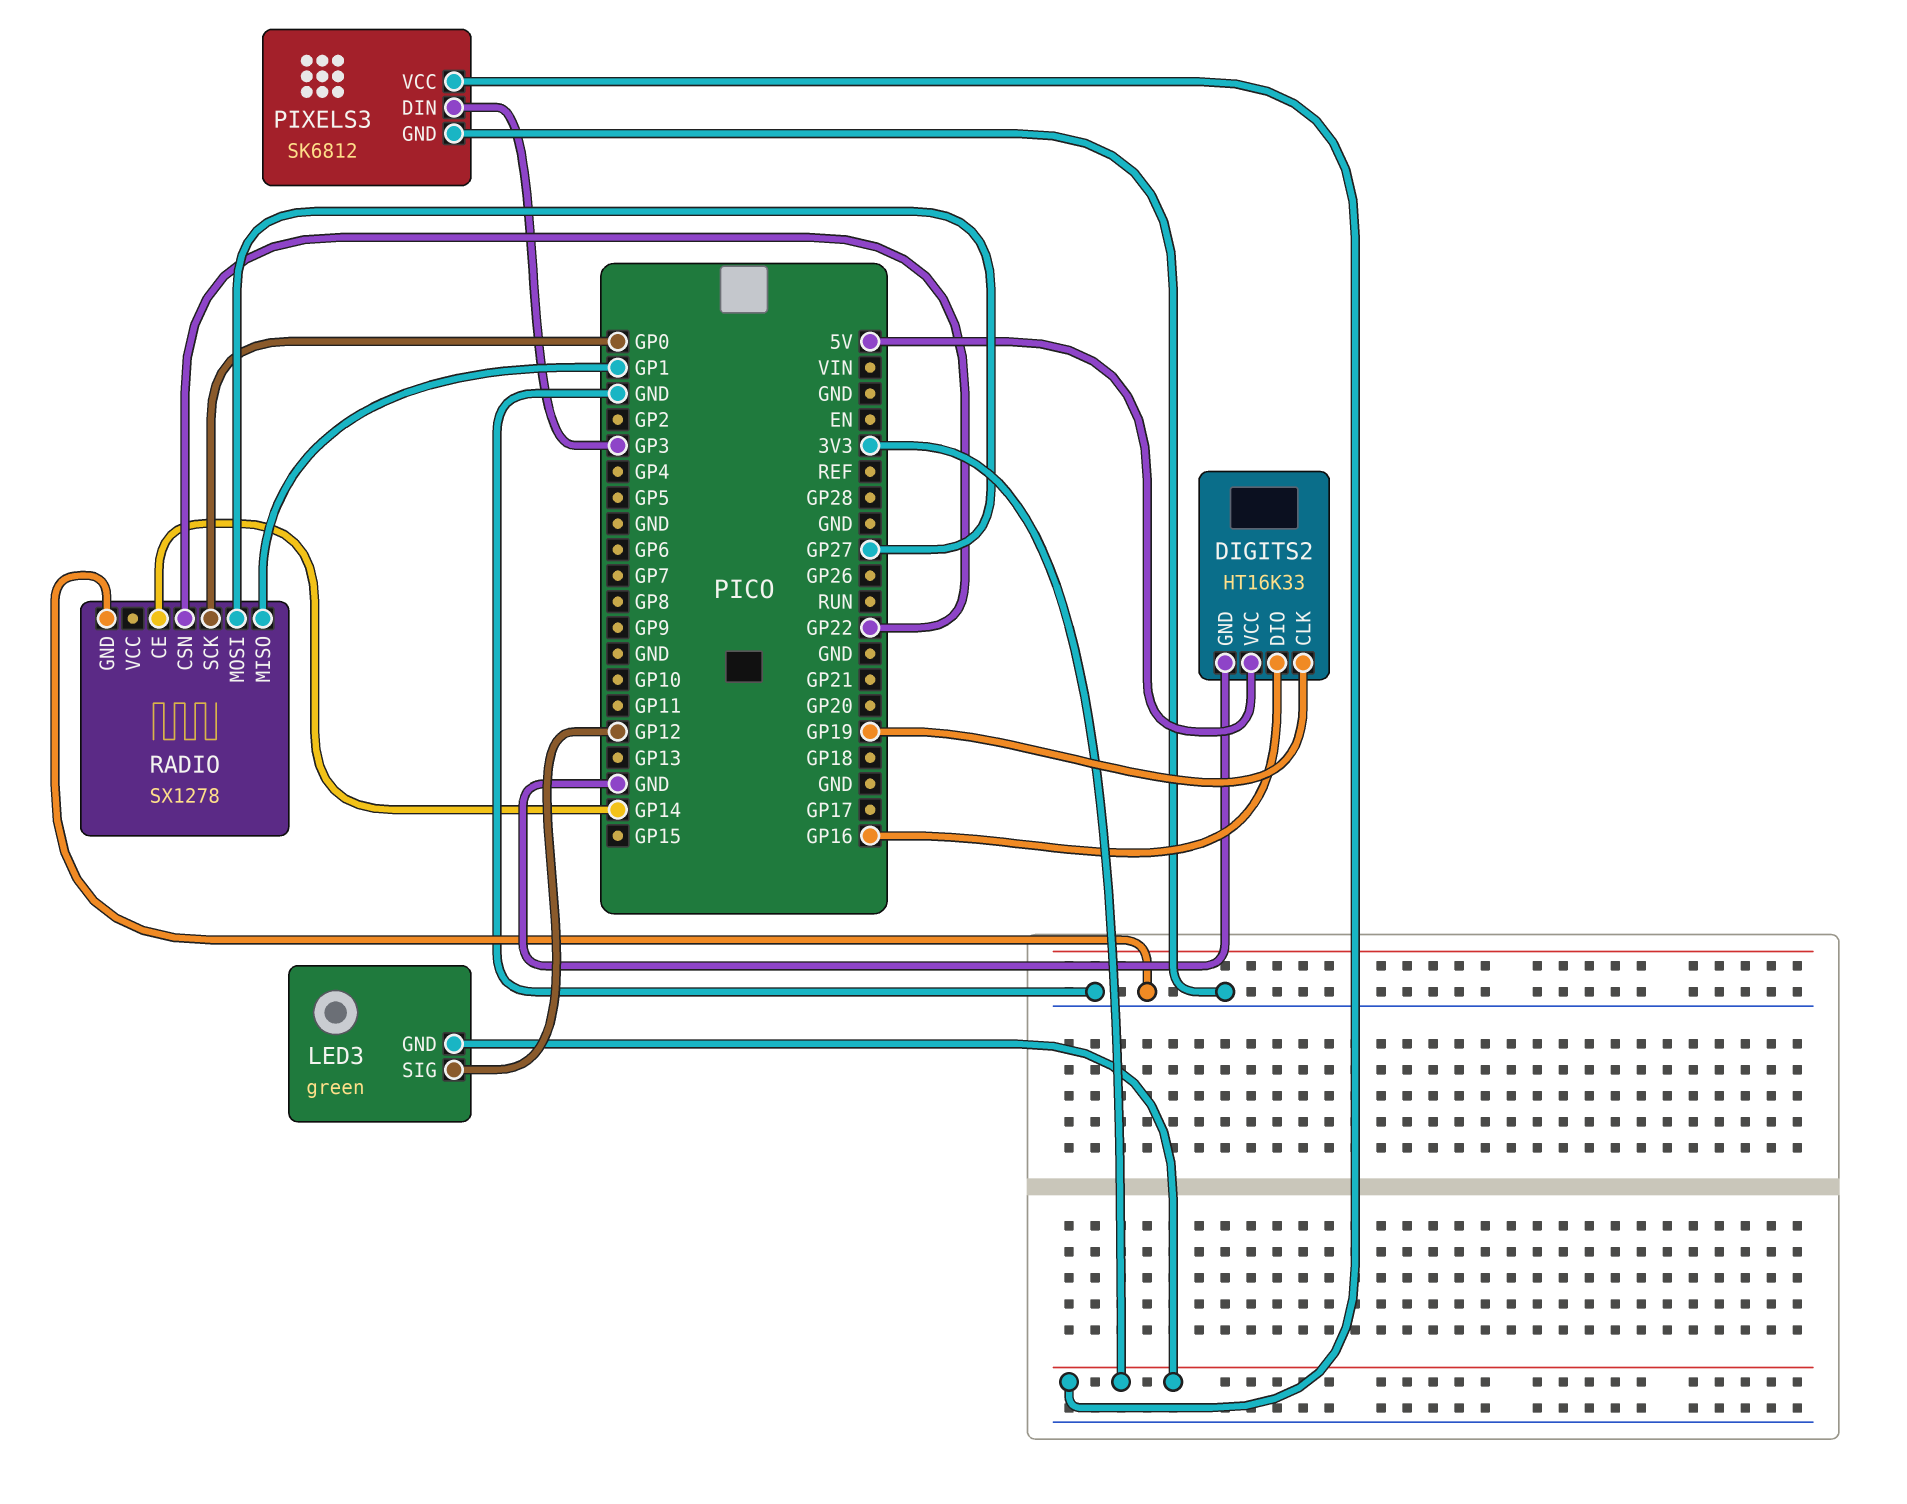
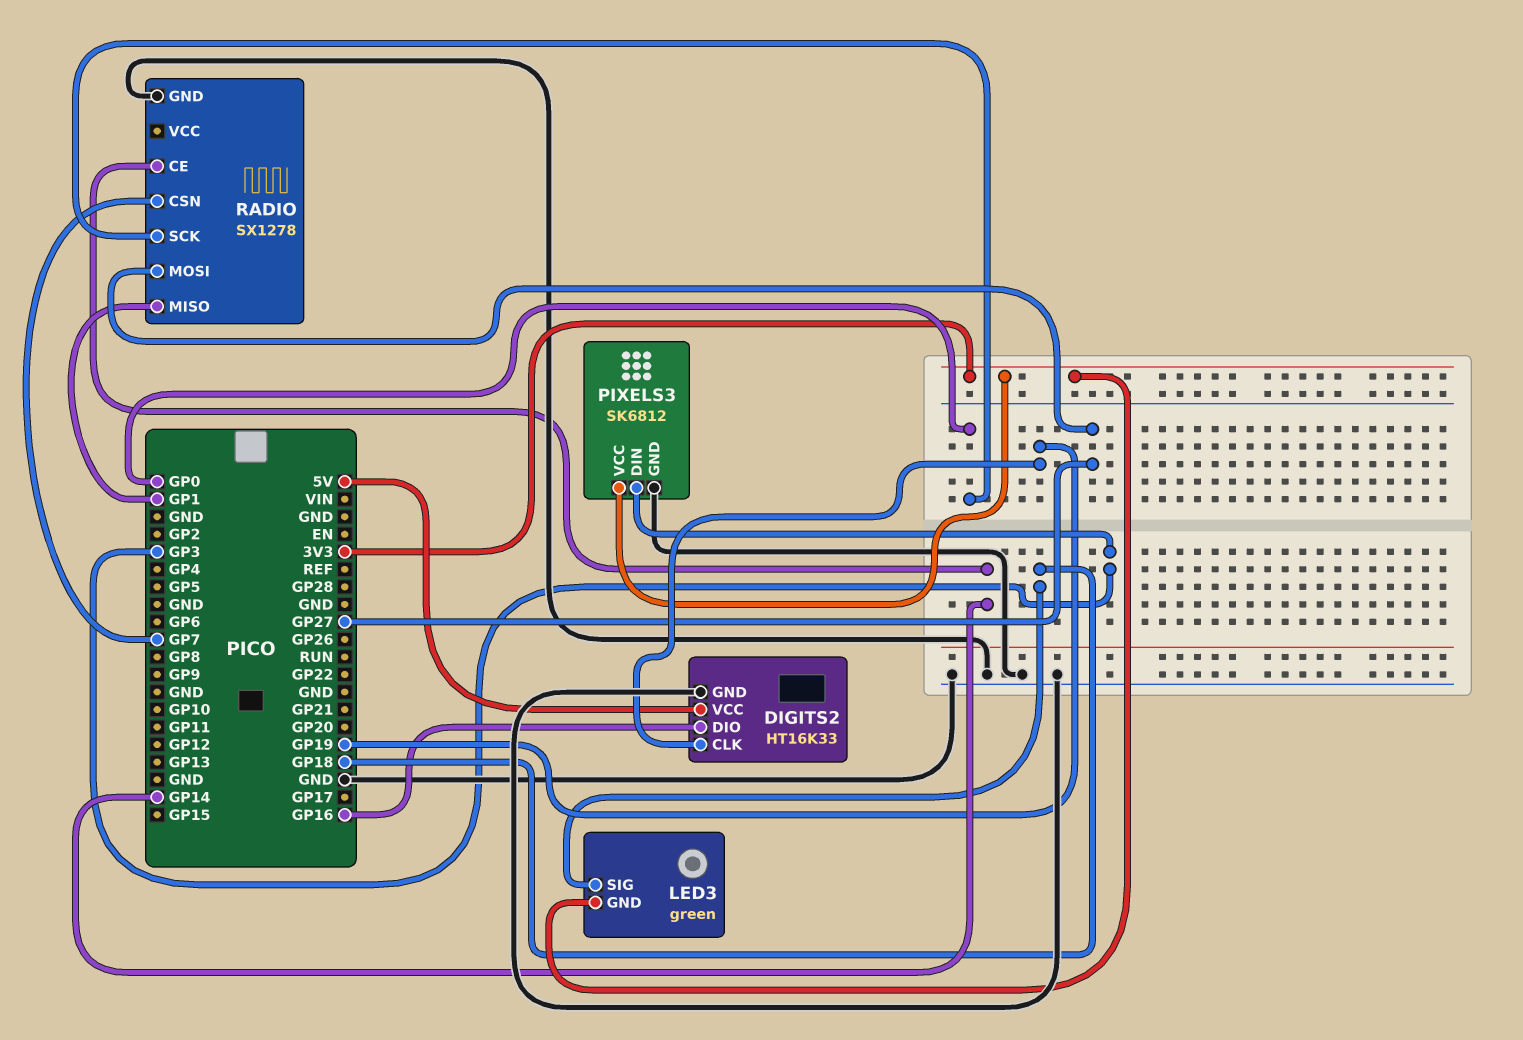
LED3 pin SIG: GP12 -> GP18
RADIO pin CSN: GP22 -> GP7

